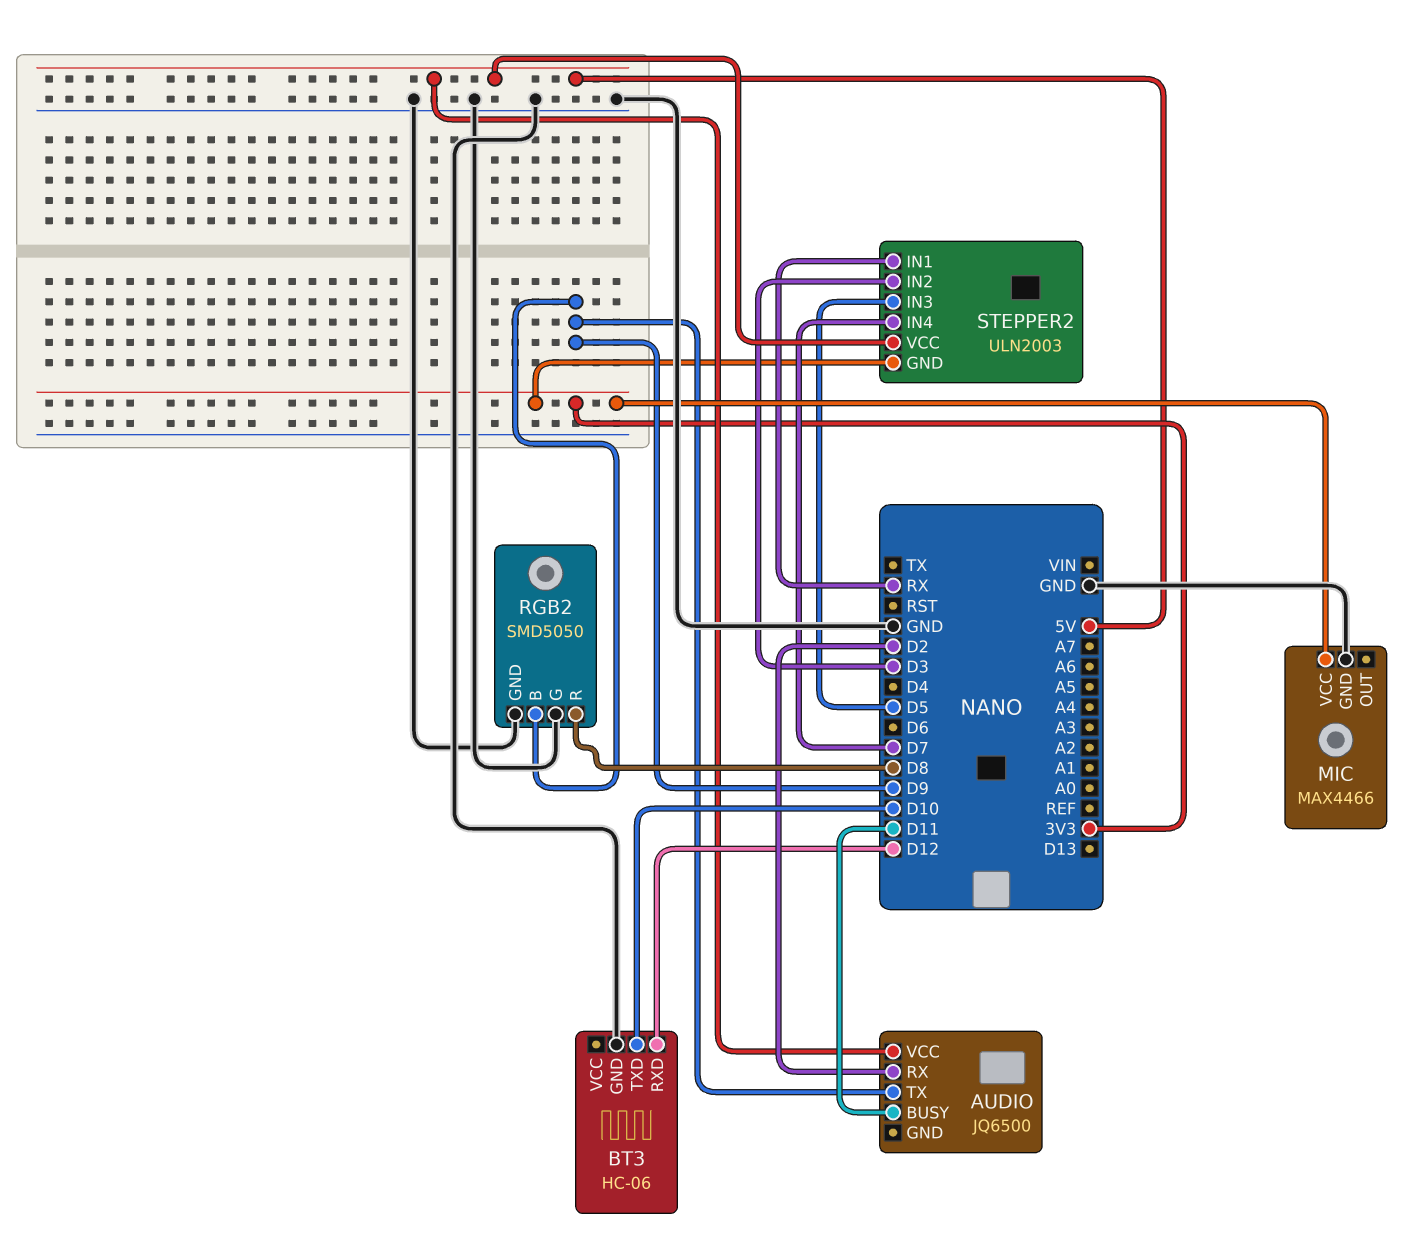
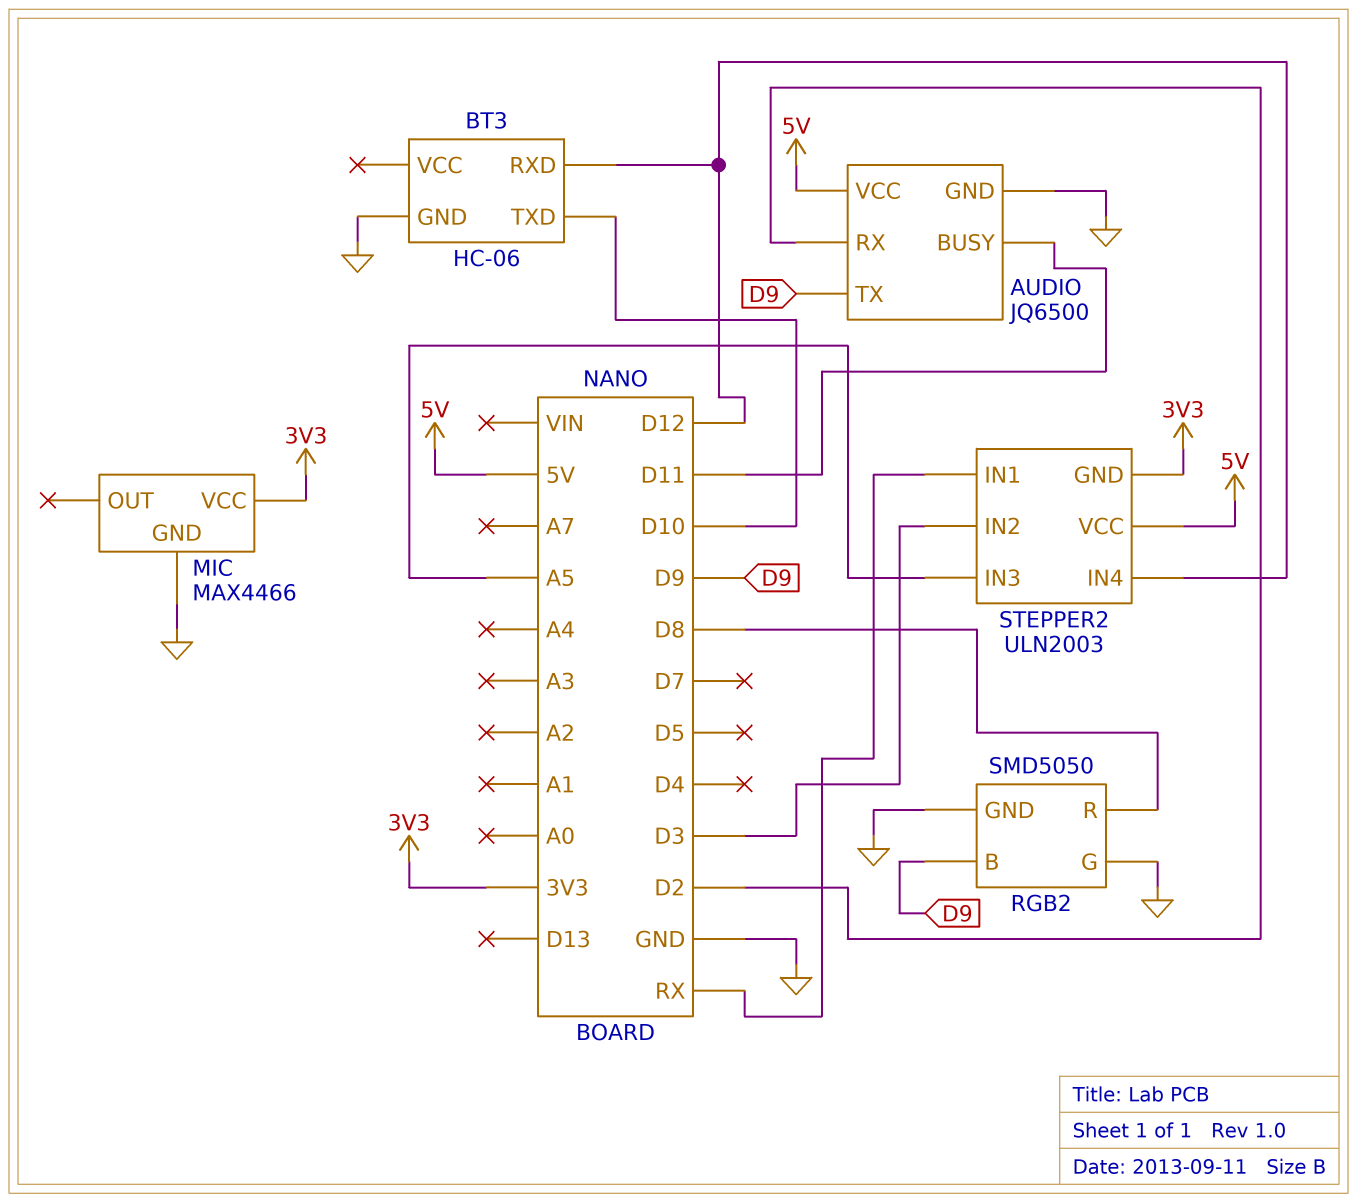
AUDIO pin GND: none -> GND
STEPPER2 pin IN3: D5 -> A5
STEPPER2 pin IN4: D7 -> D12

